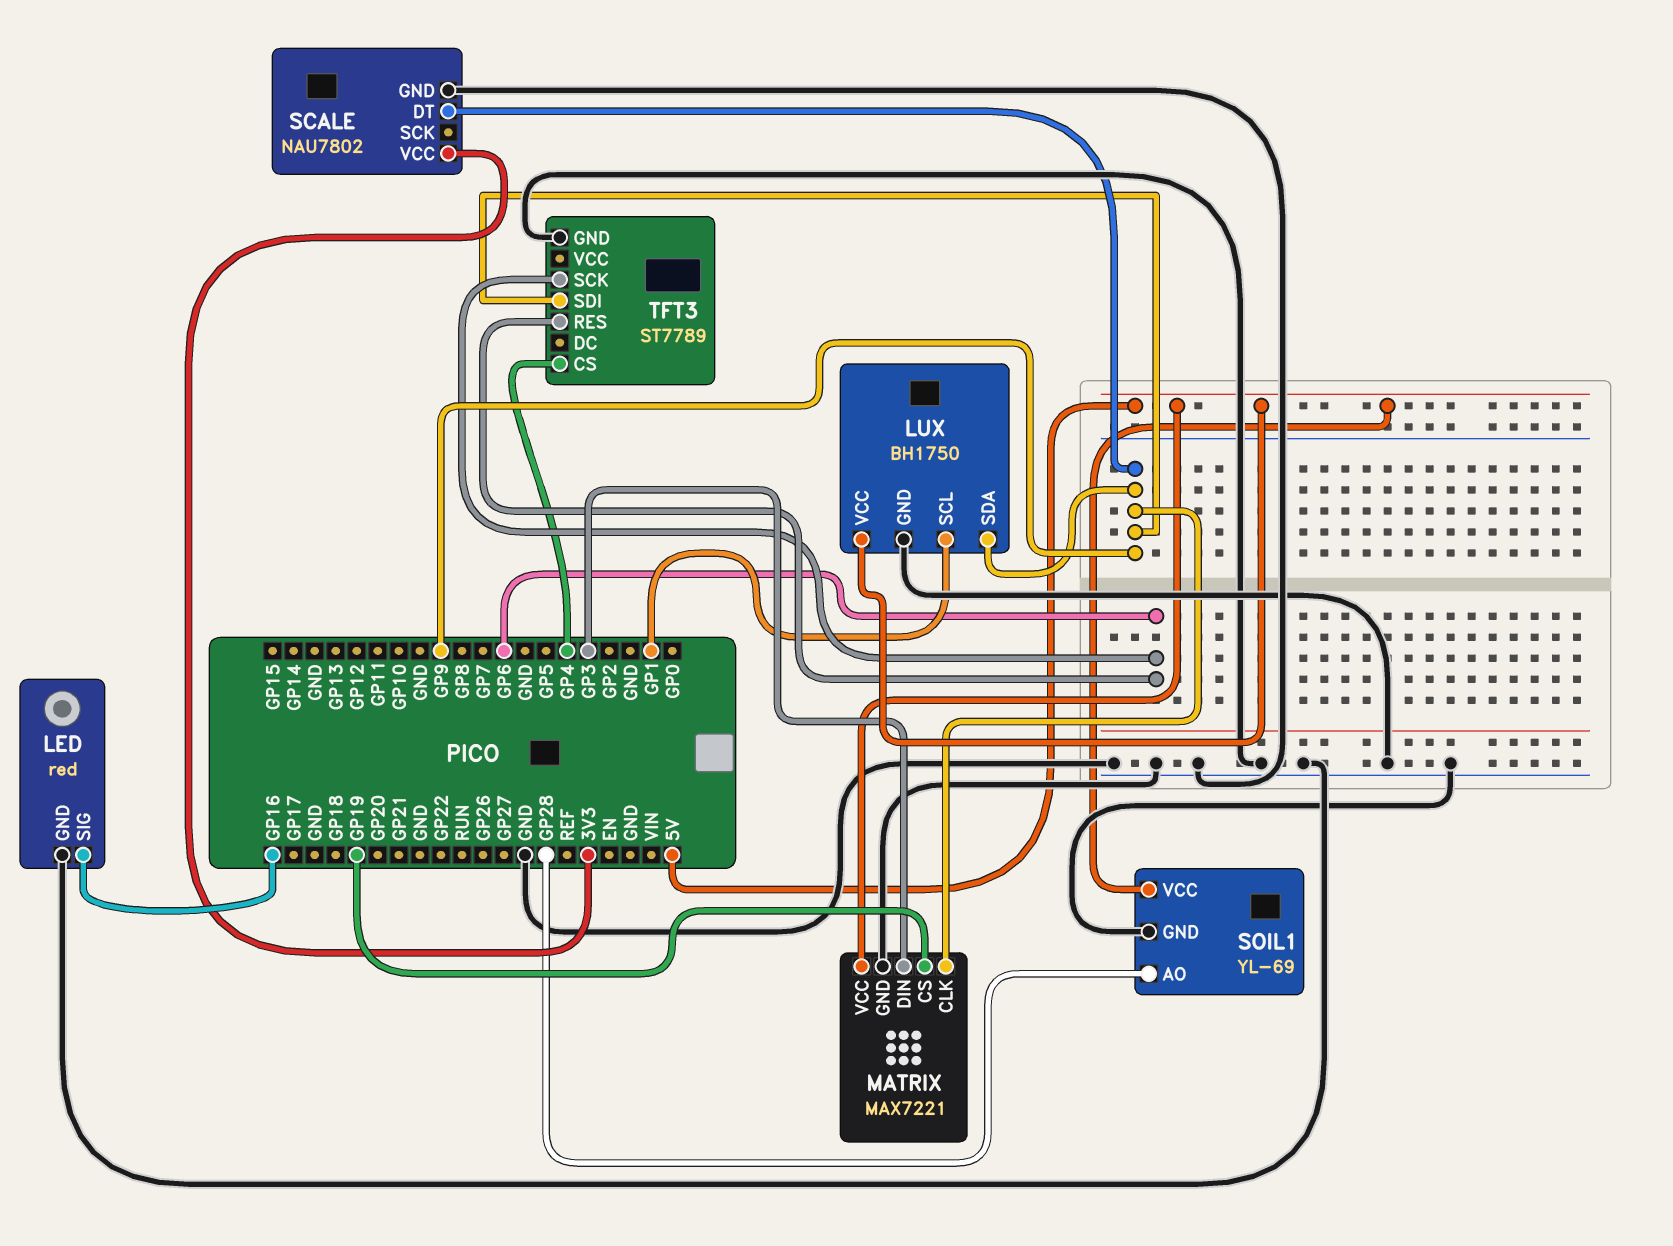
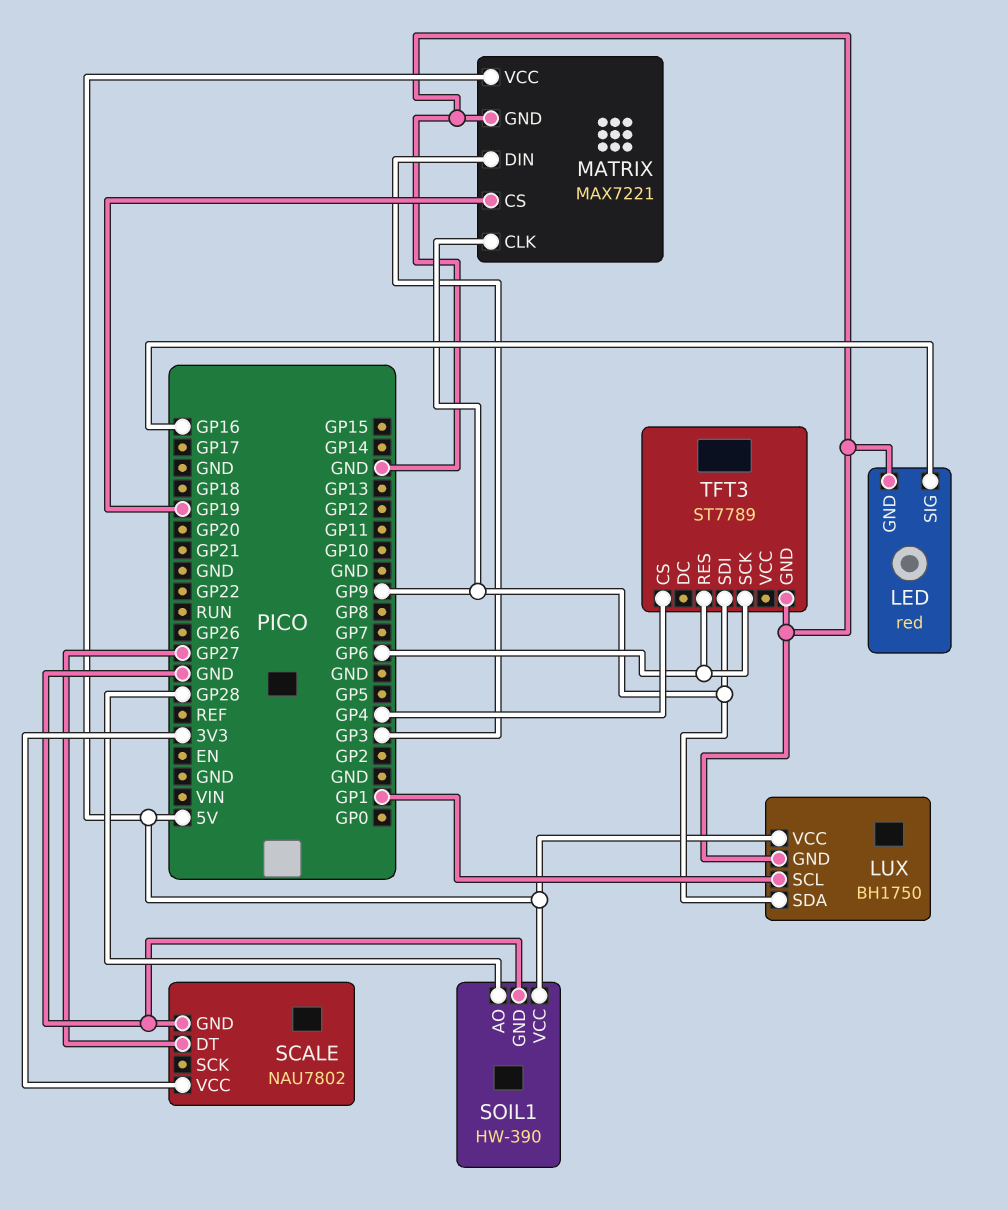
SCALE pin DT: GP9 -> GP27
SOIL1: YL-69 -> HW-390

